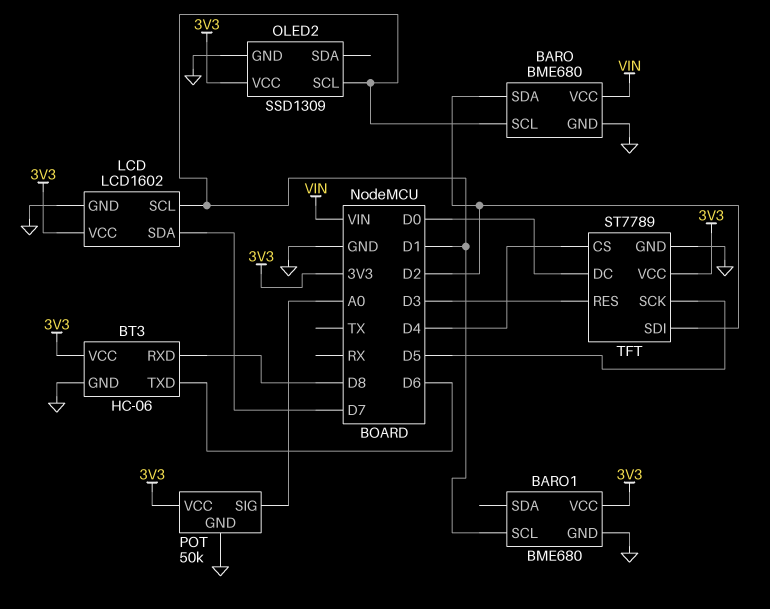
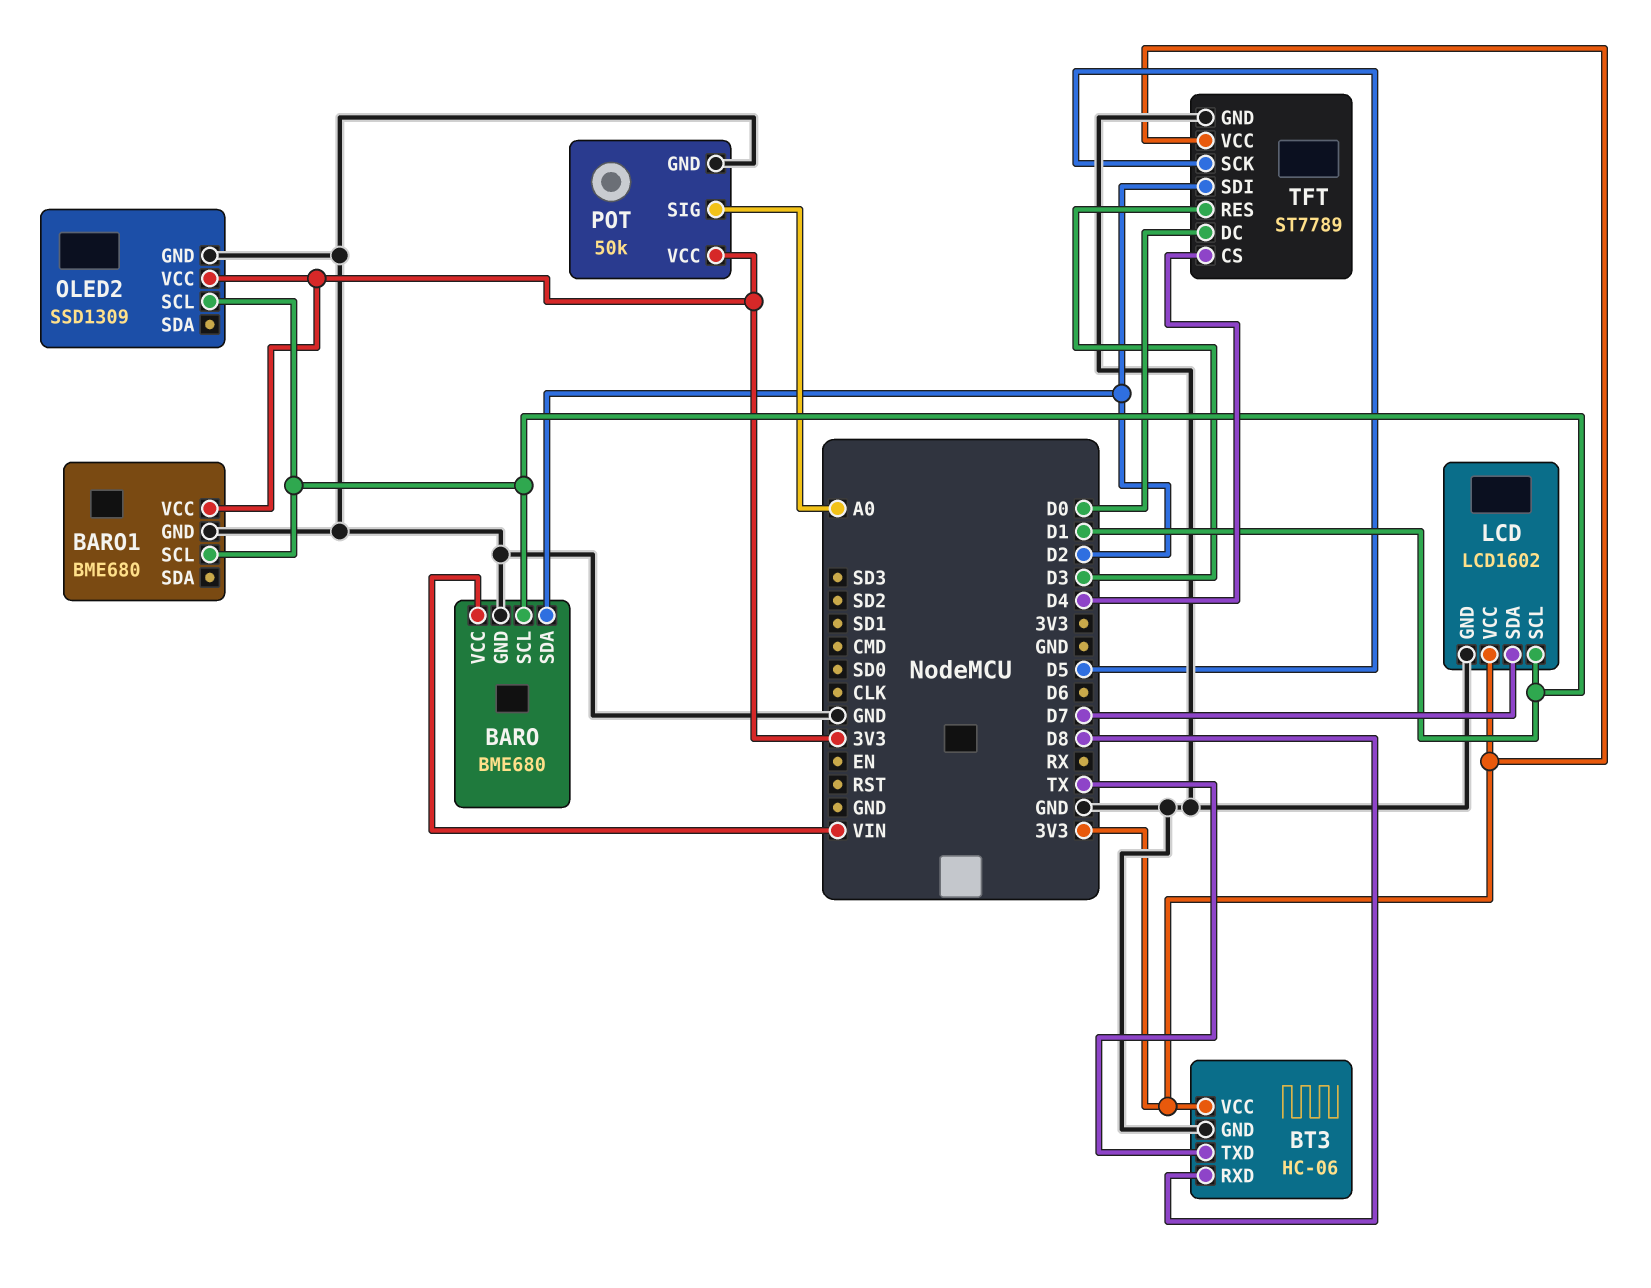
BT3 pin TXD: D6 -> TX

